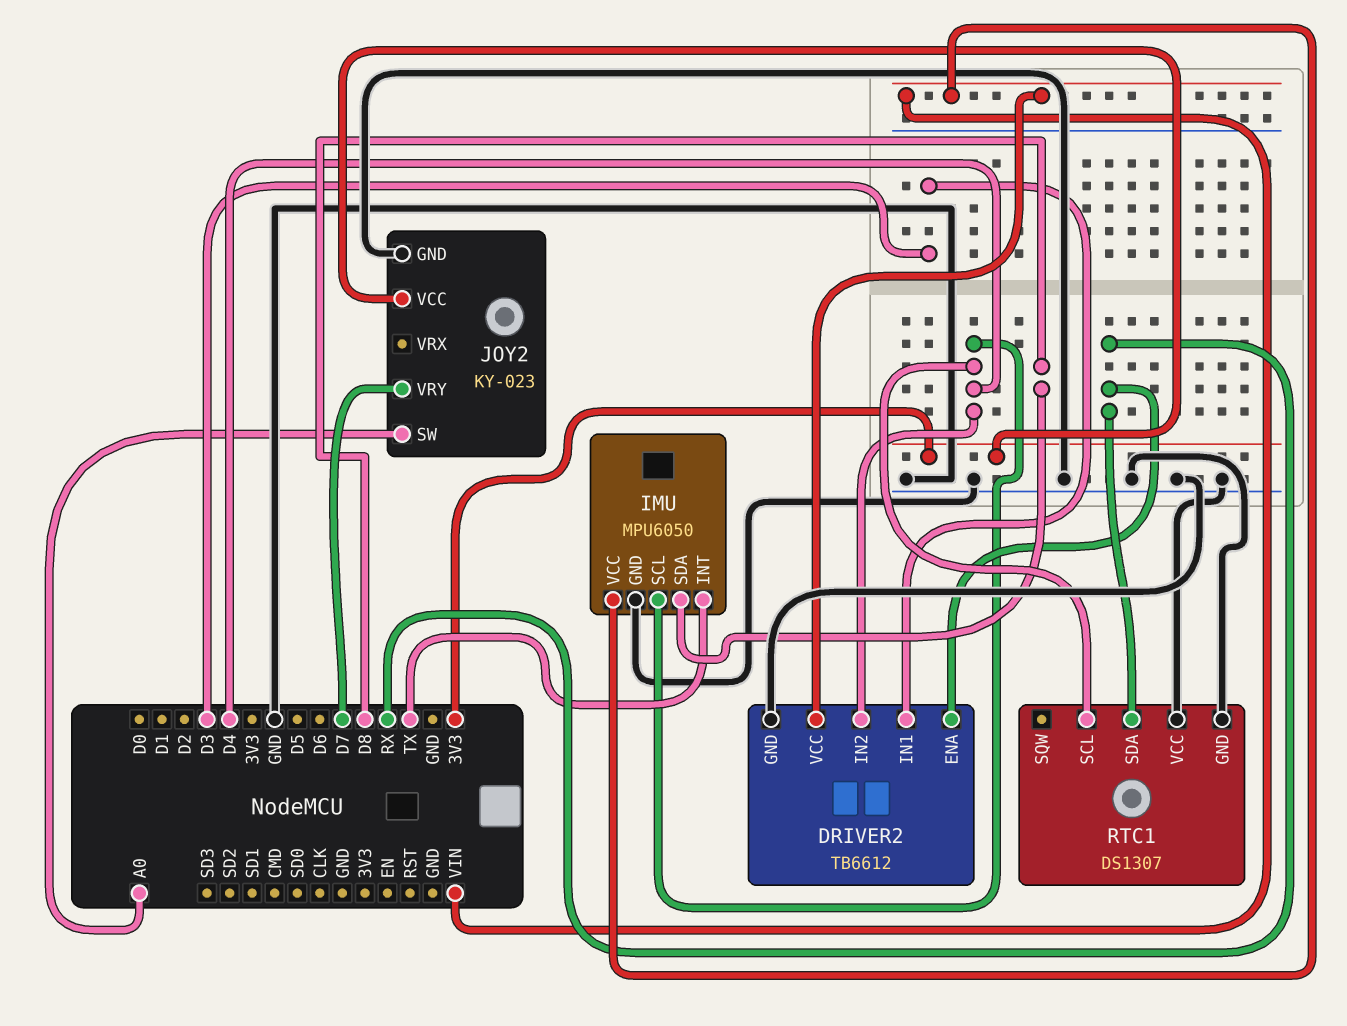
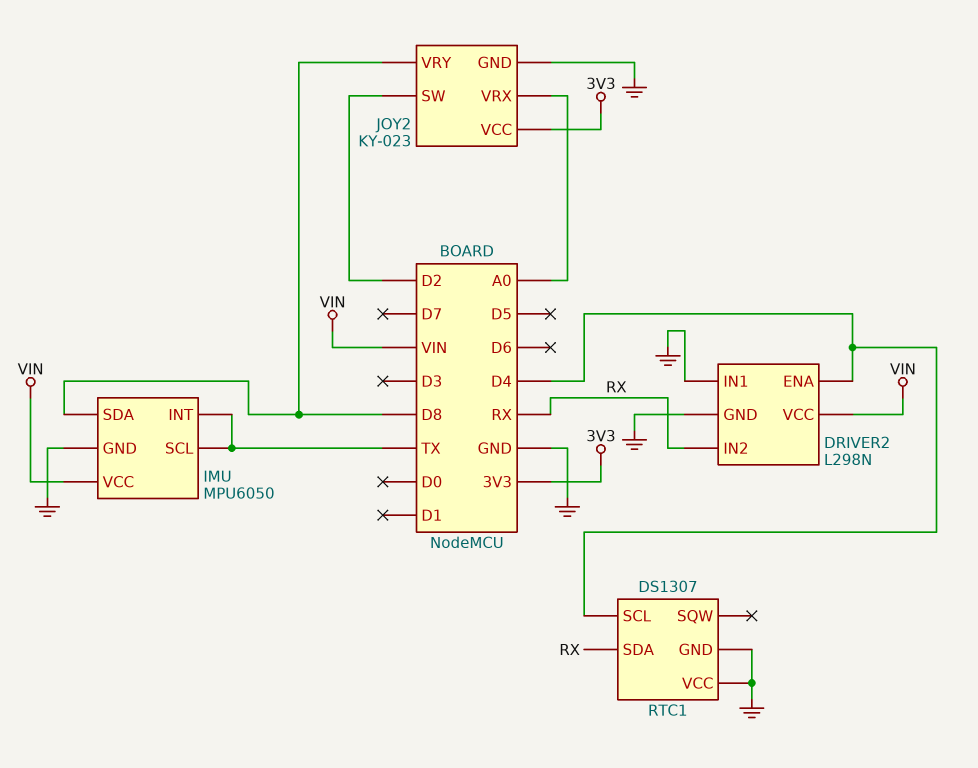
DRIVER2: TB6612 -> L298N
DRIVER2 pin ENA: RX -> D4
DRIVER2 pin IN1: D3 -> GND
DRIVER2 pin IN2: D4 -> RX
IMU pin SCL: D4 -> TX
JOY2 pin SW: A0 -> D2
JOY2 pin VRX: none -> A0
JOY2 pin VRY: D7 -> D8

